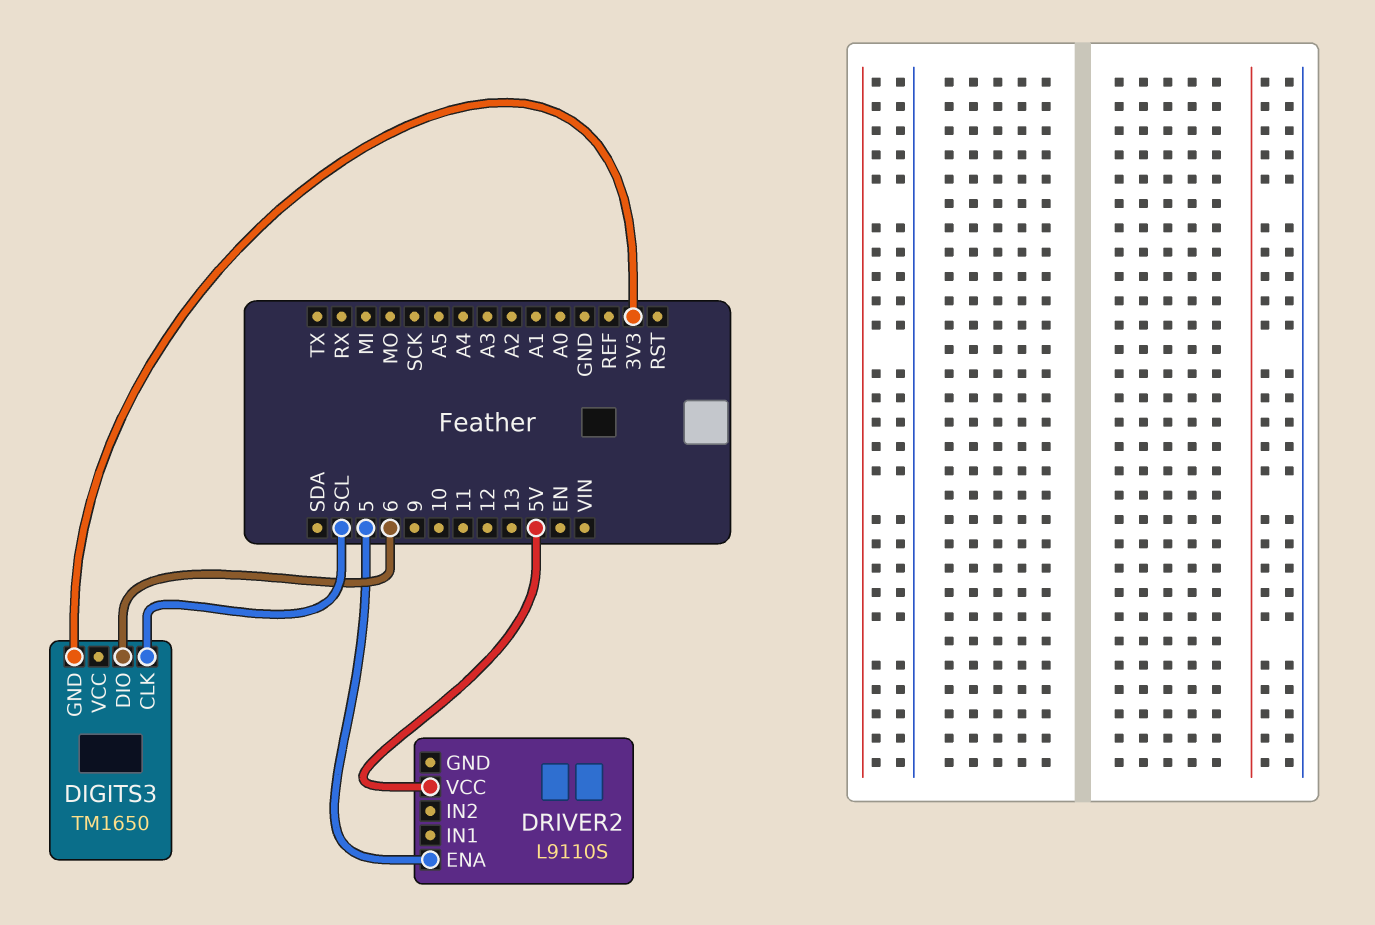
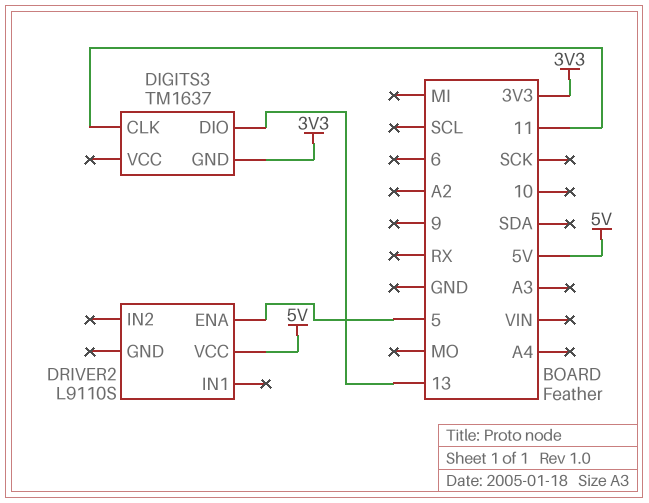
DIGITS3: TM1650 -> TM1637
DIGITS3 pin CLK: SCL -> 11
DIGITS3 pin DIO: 6 -> 13

